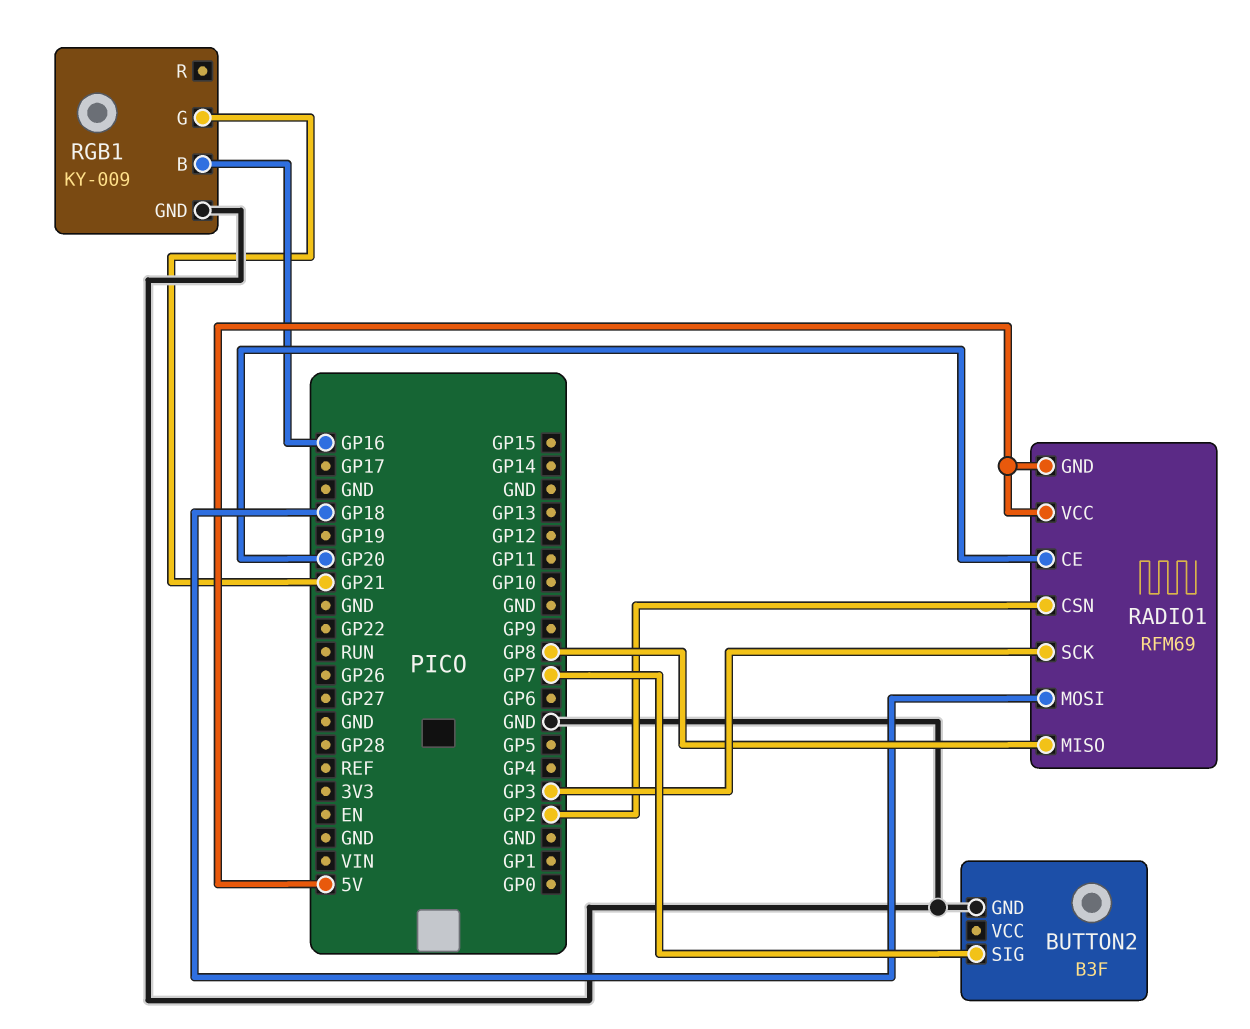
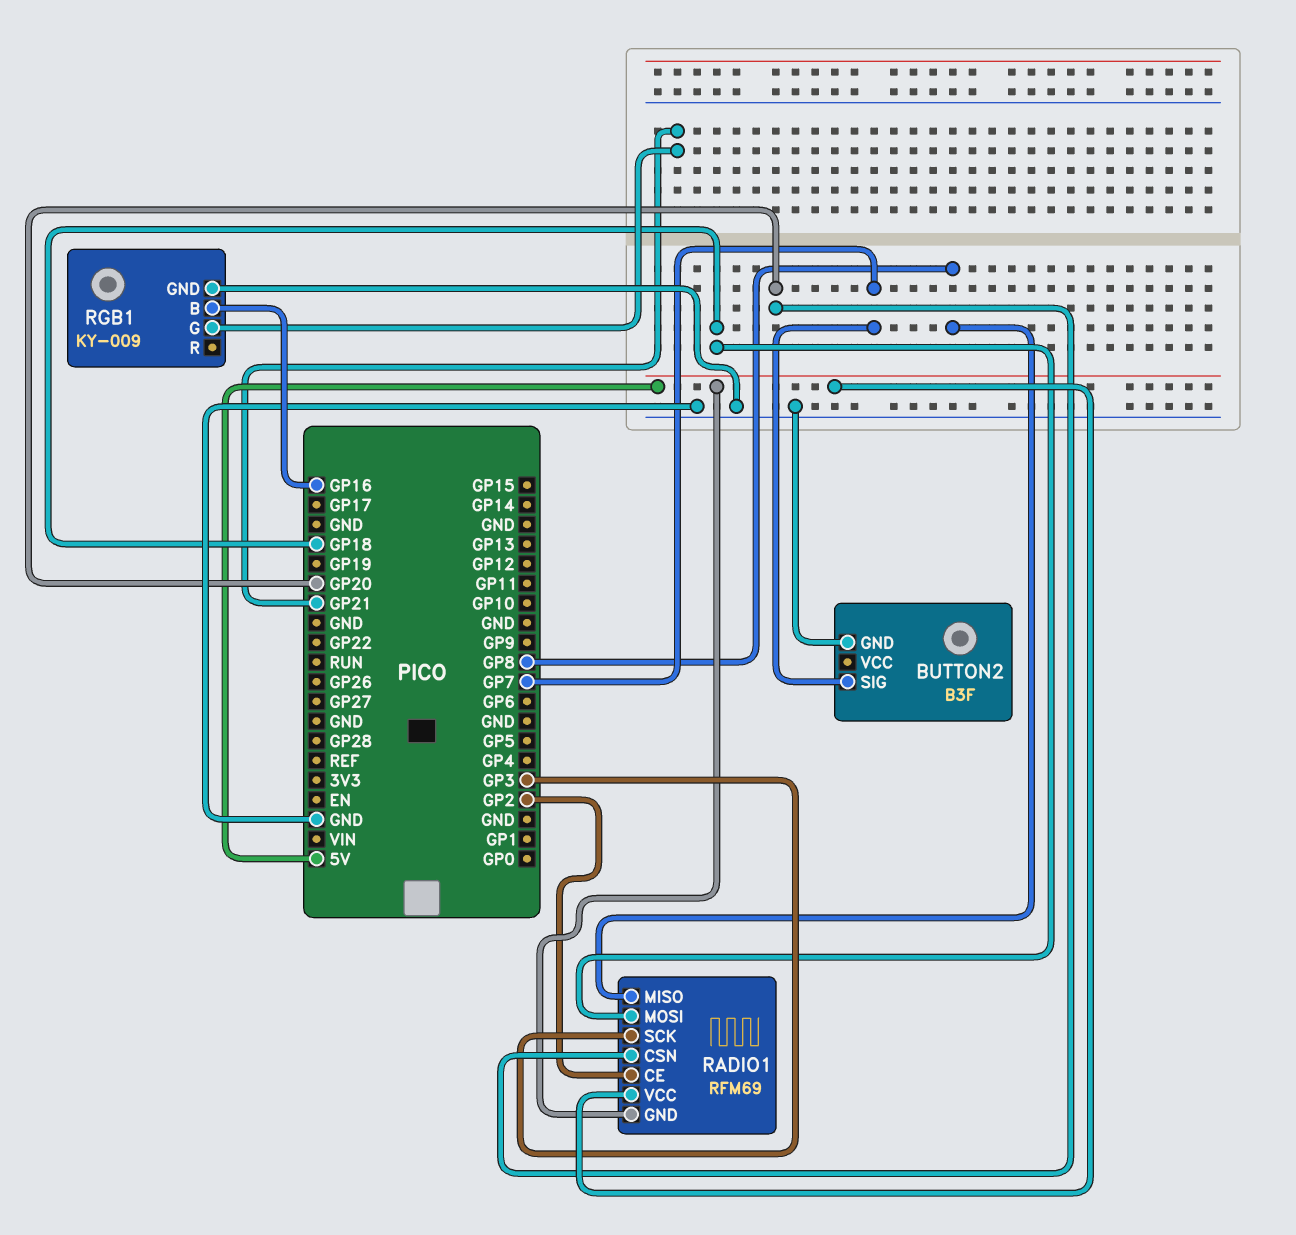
RADIO1 pin CE: GP20 -> GP2
RADIO1 pin CSN: GP2 -> GP20

